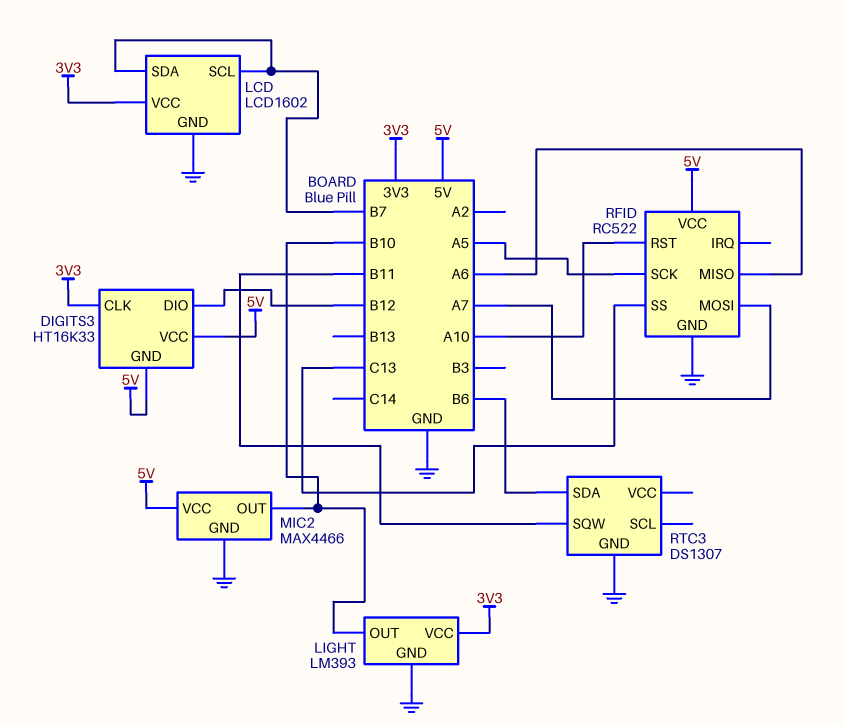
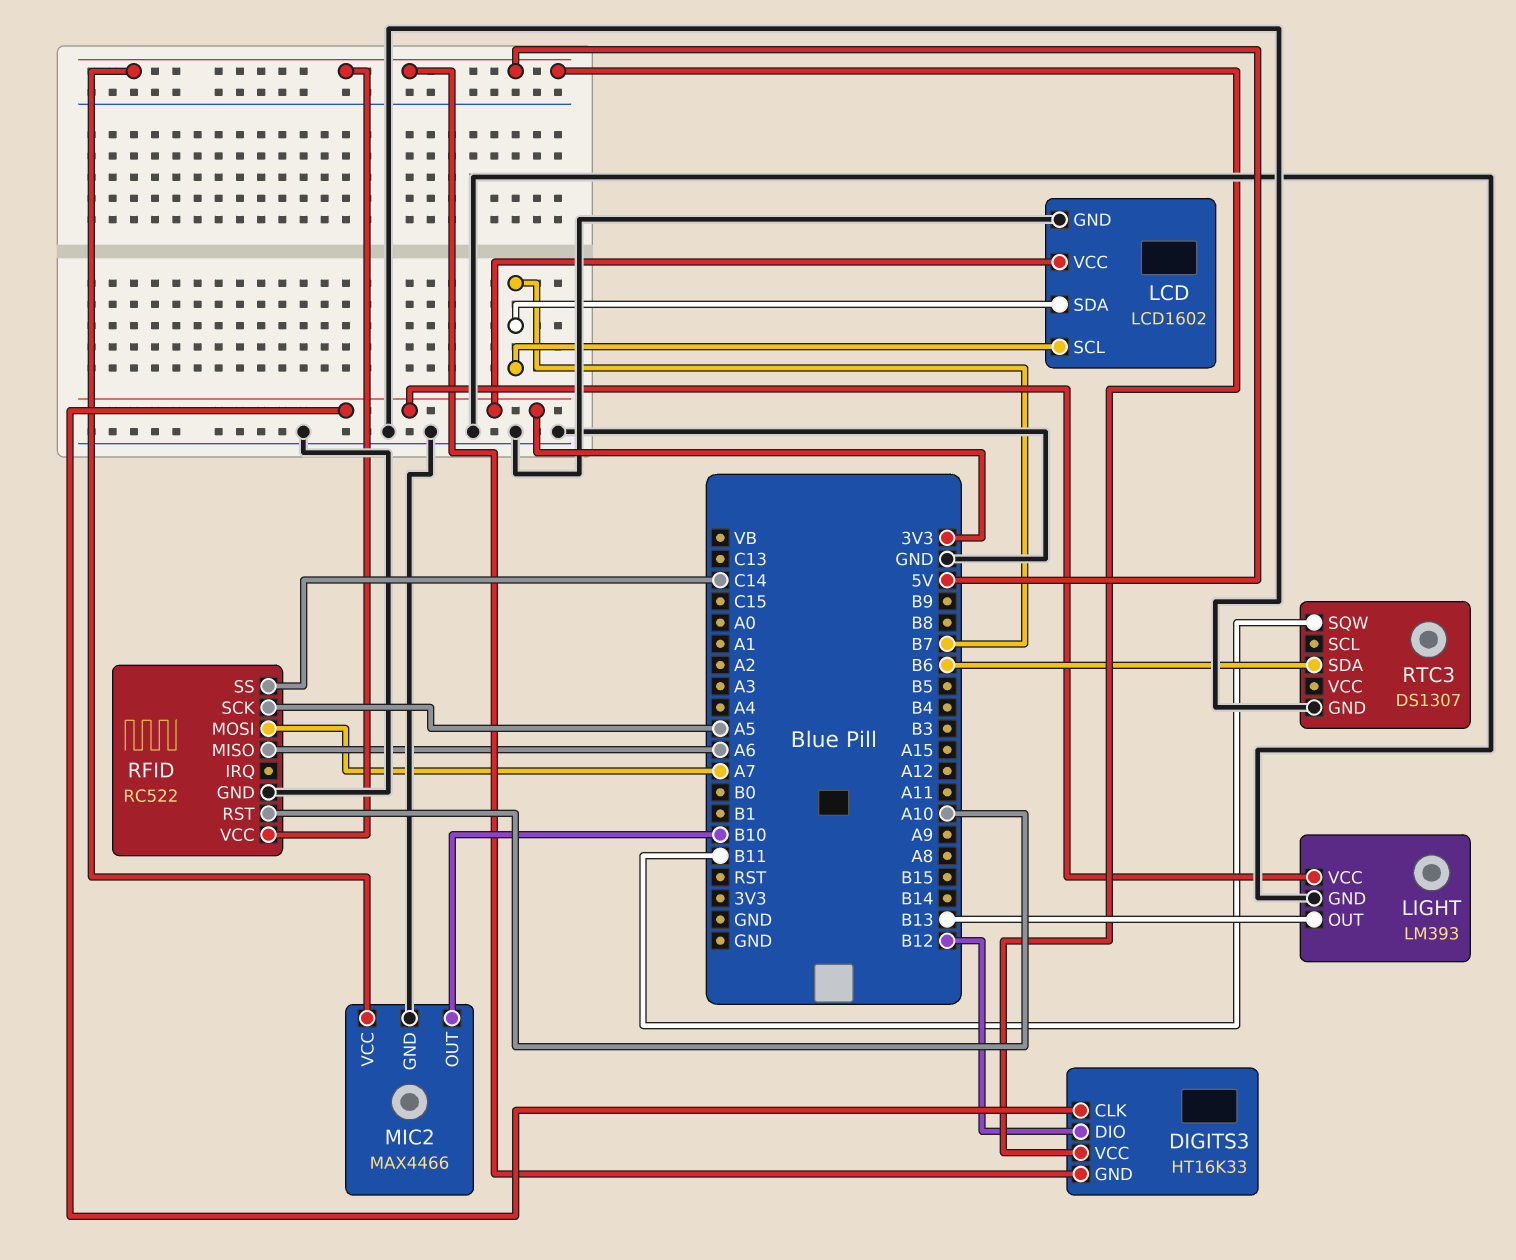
LIGHT pin OUT: B10 -> B13
RFID pin SS: C13 -> C14

